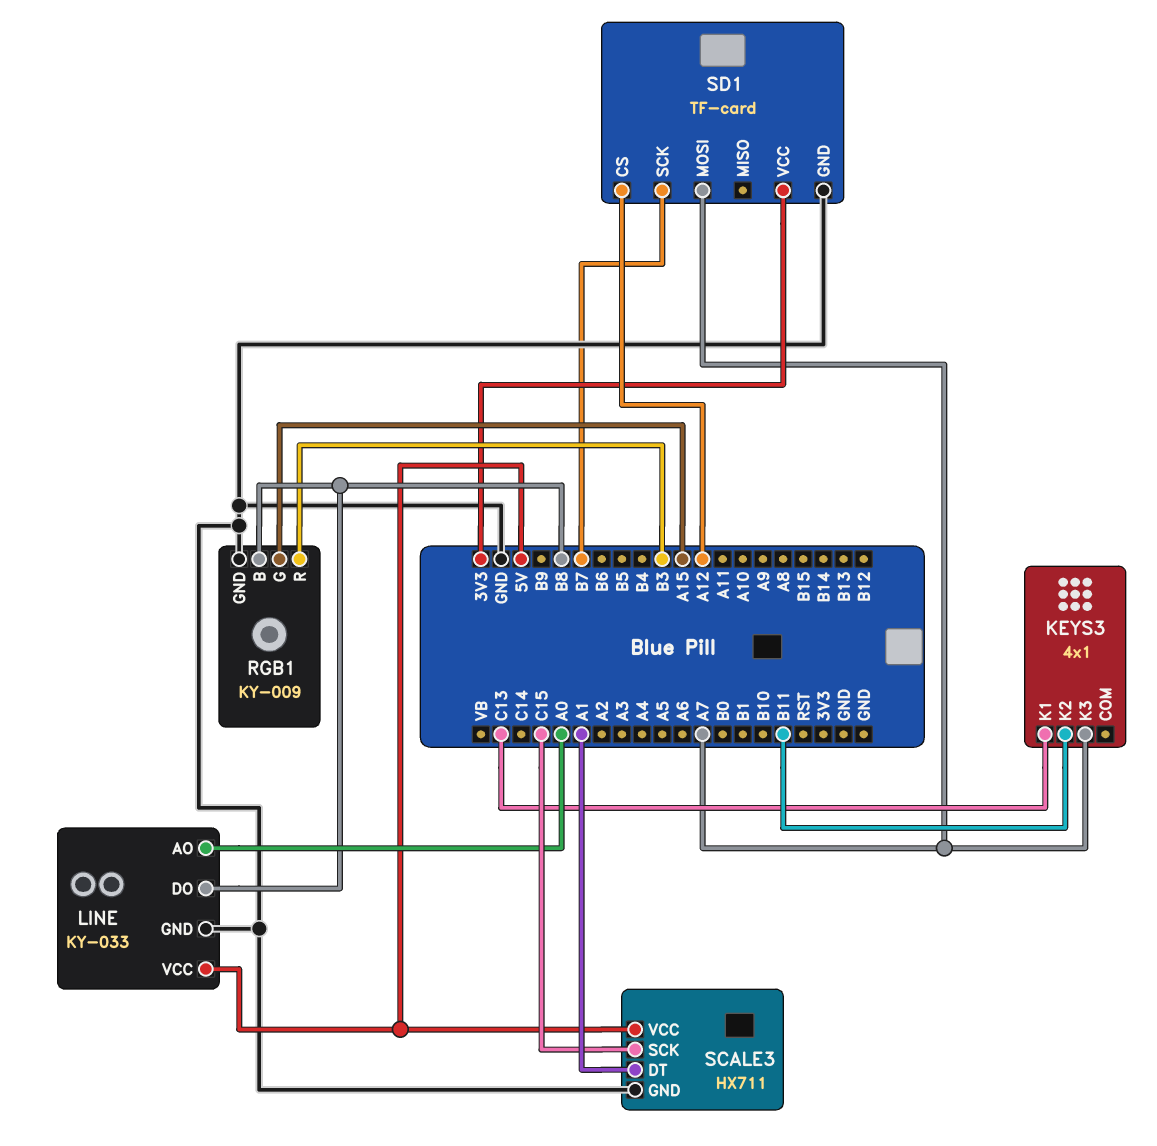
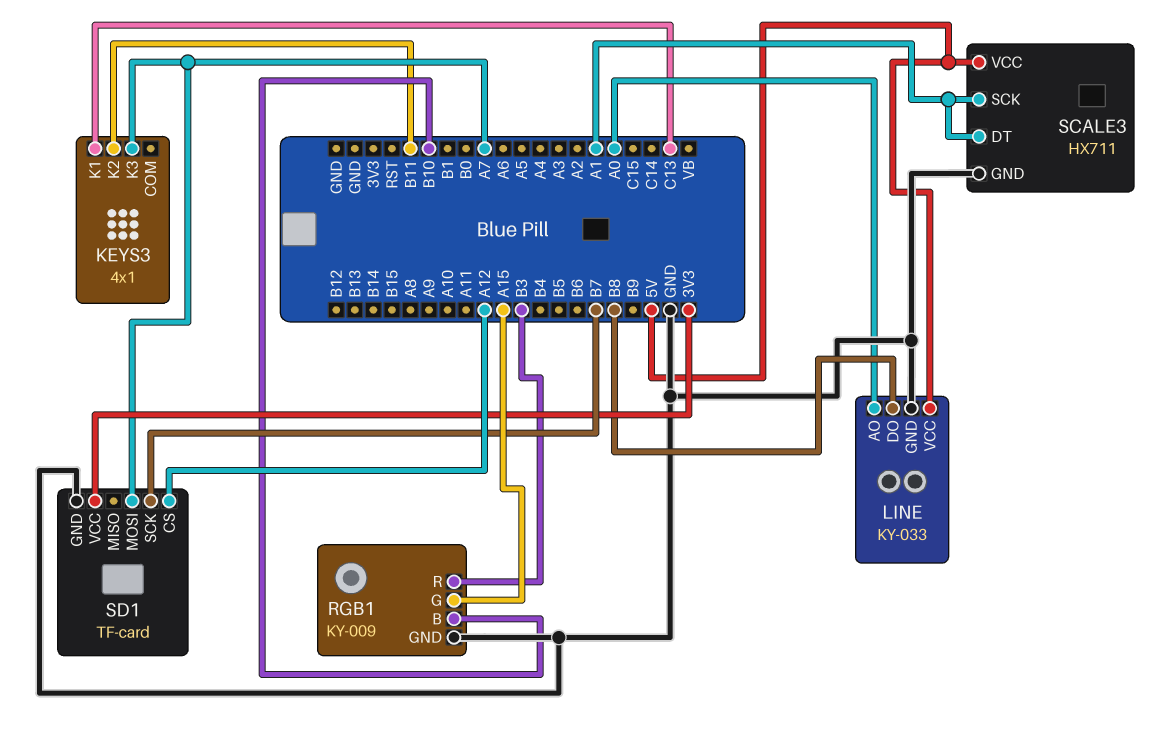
RGB1 pin B: B8 -> B10
SCALE3 pin SCK: C15 -> A1

